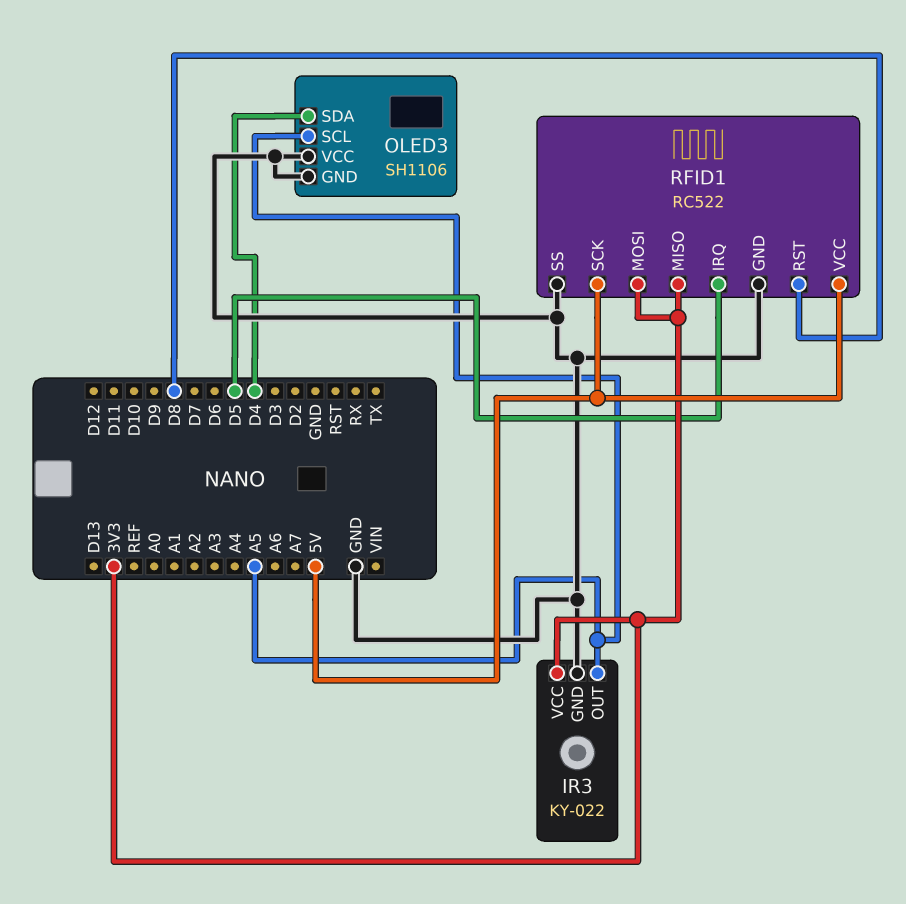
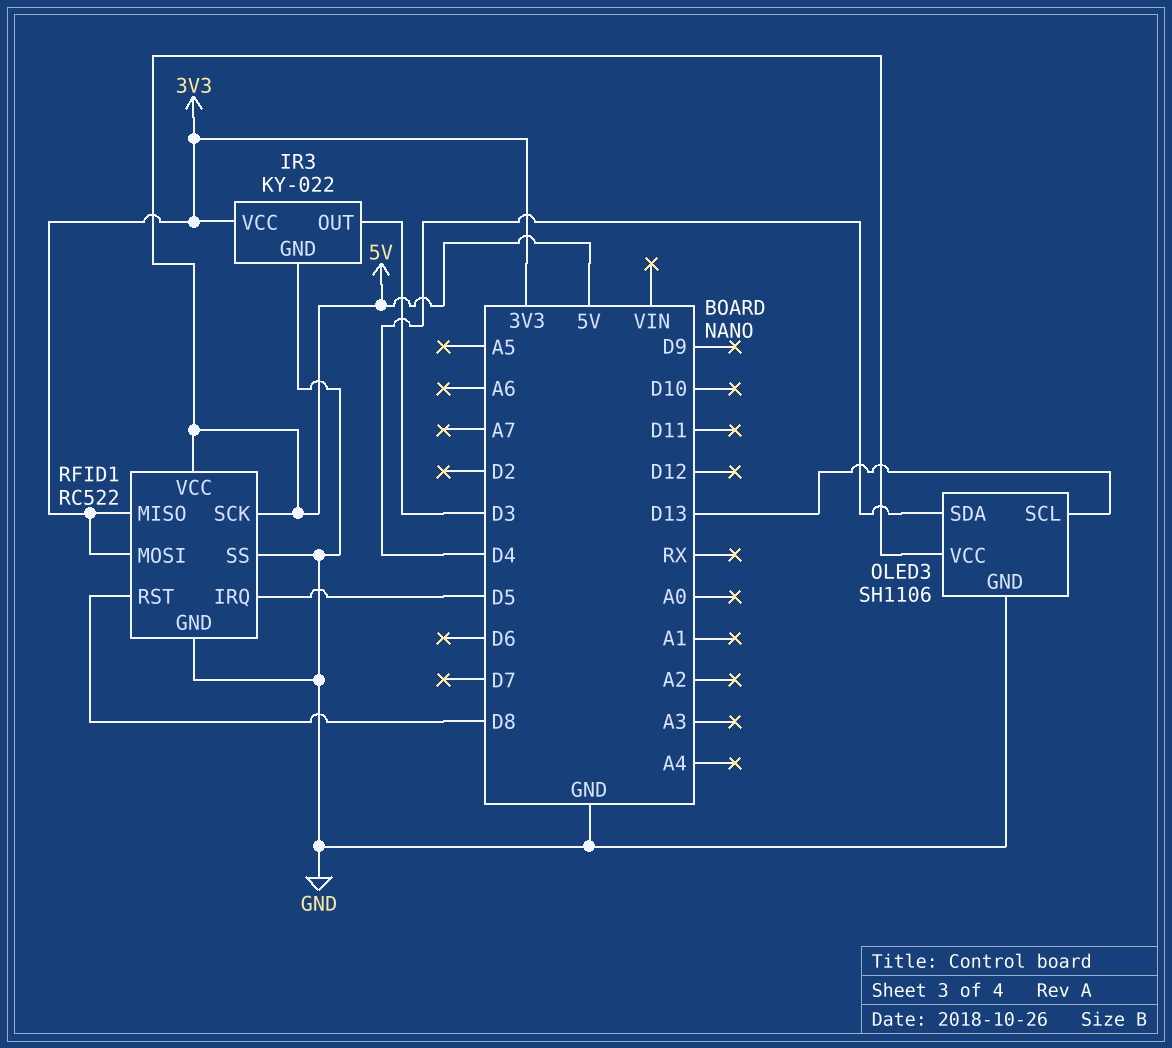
IR3 pin OUT: A5 -> D3
OLED3 pin SCL: A5 -> D13
OLED3 pin VCC: GND -> 5V

